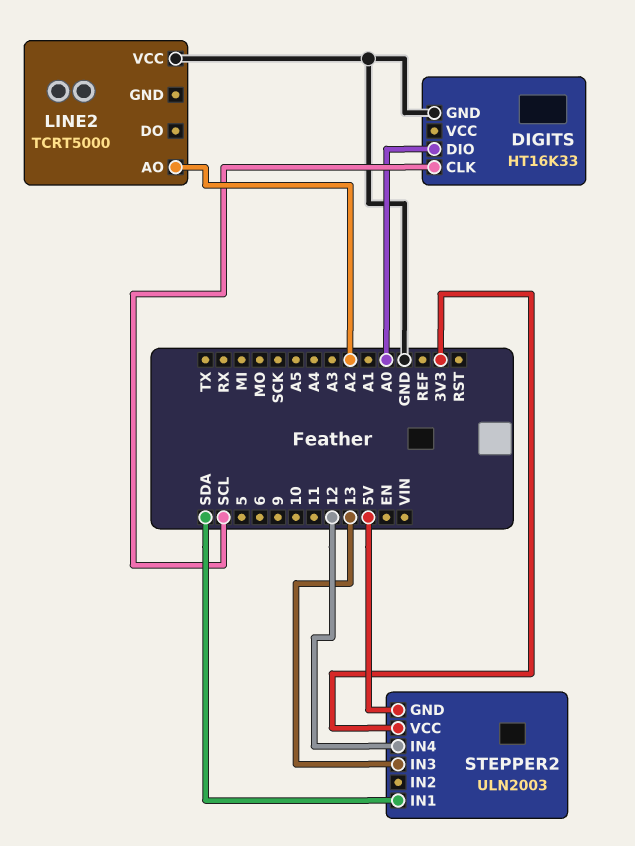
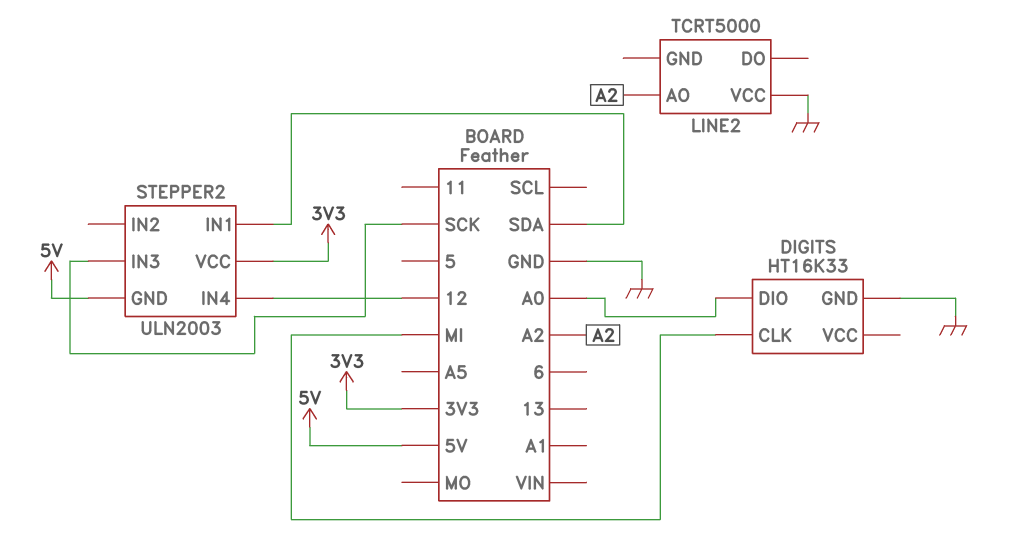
DIGITS pin CLK: SCL -> MI
STEPPER2 pin IN3: 13 -> SCK

